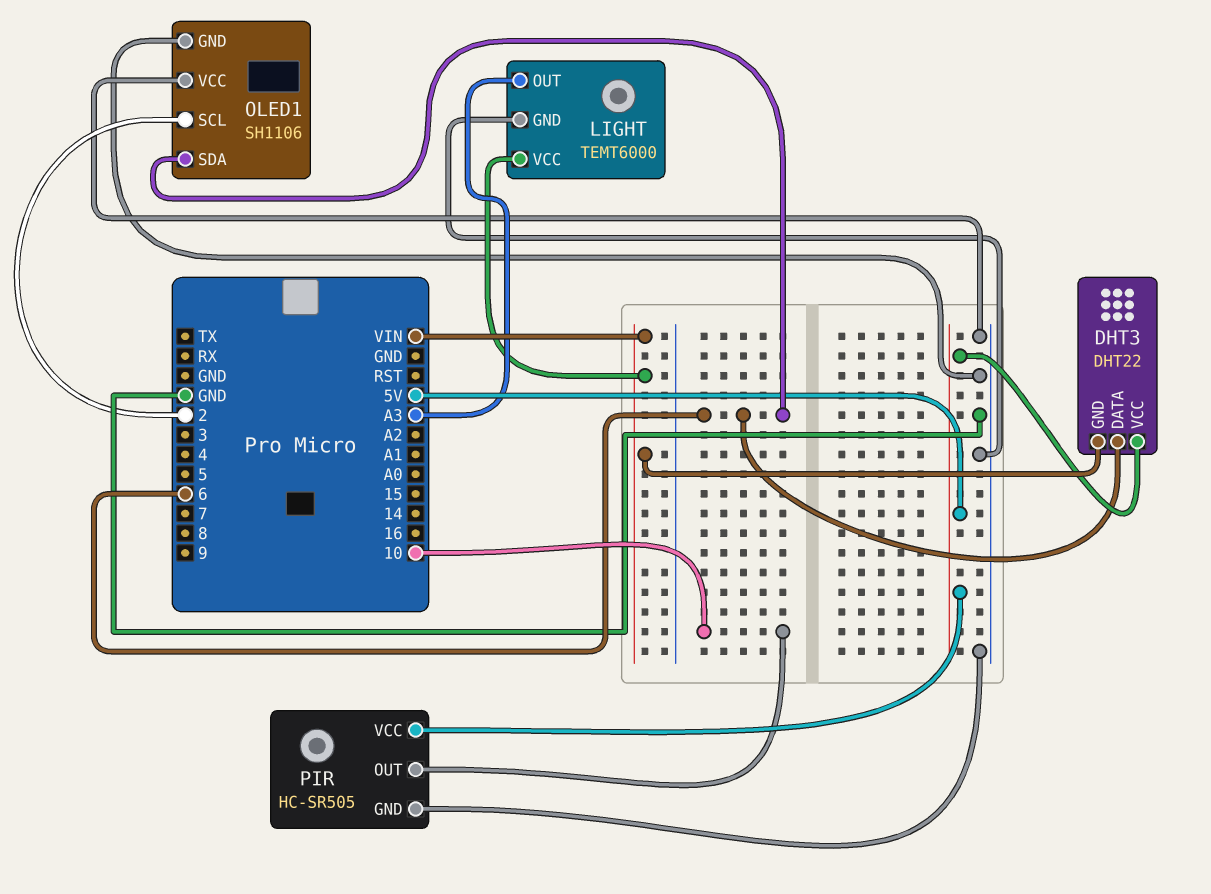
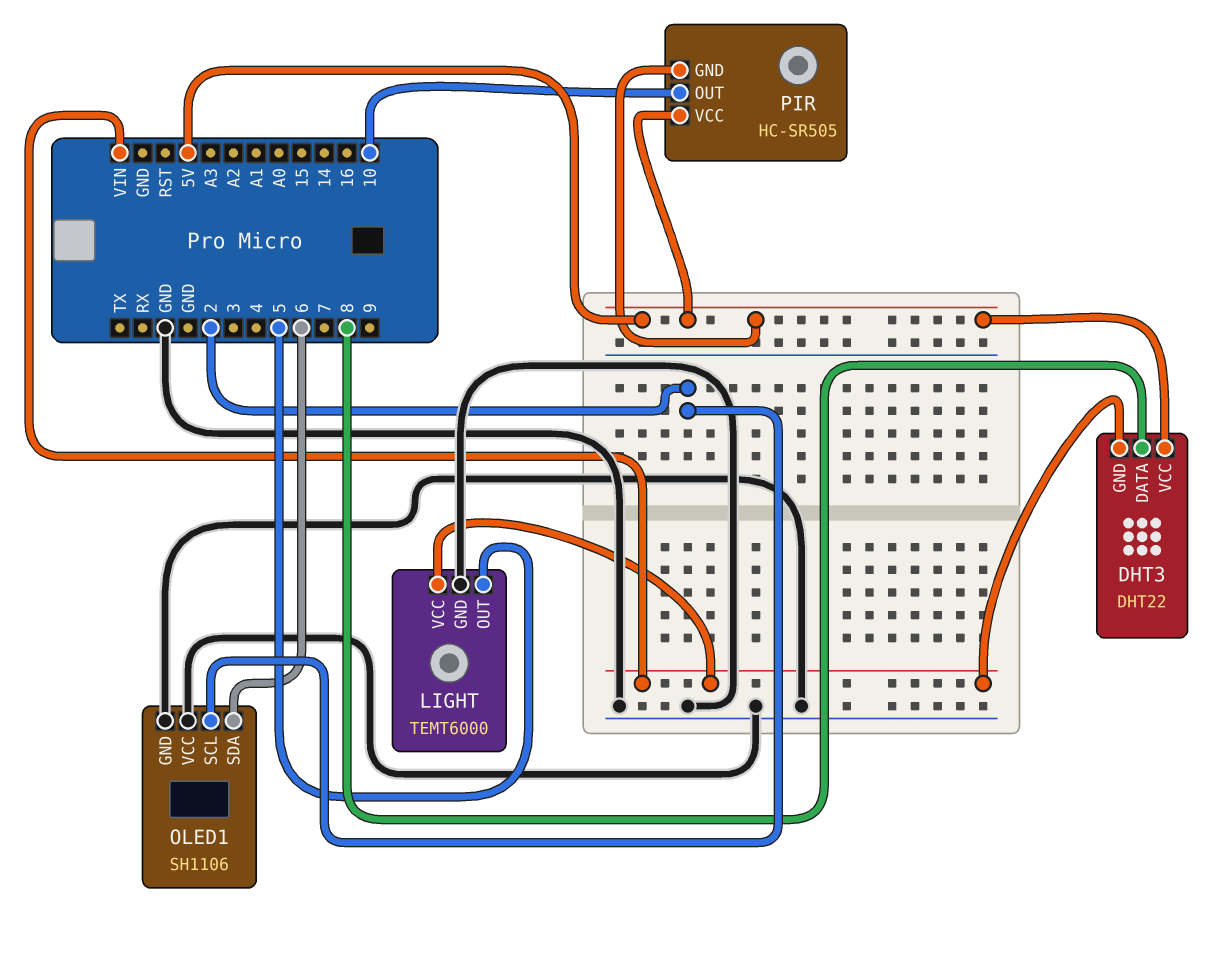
DHT3 pin DATA: 6 -> 8
LIGHT pin OUT: A3 -> 5
PIR pin GND: GND -> 5V

